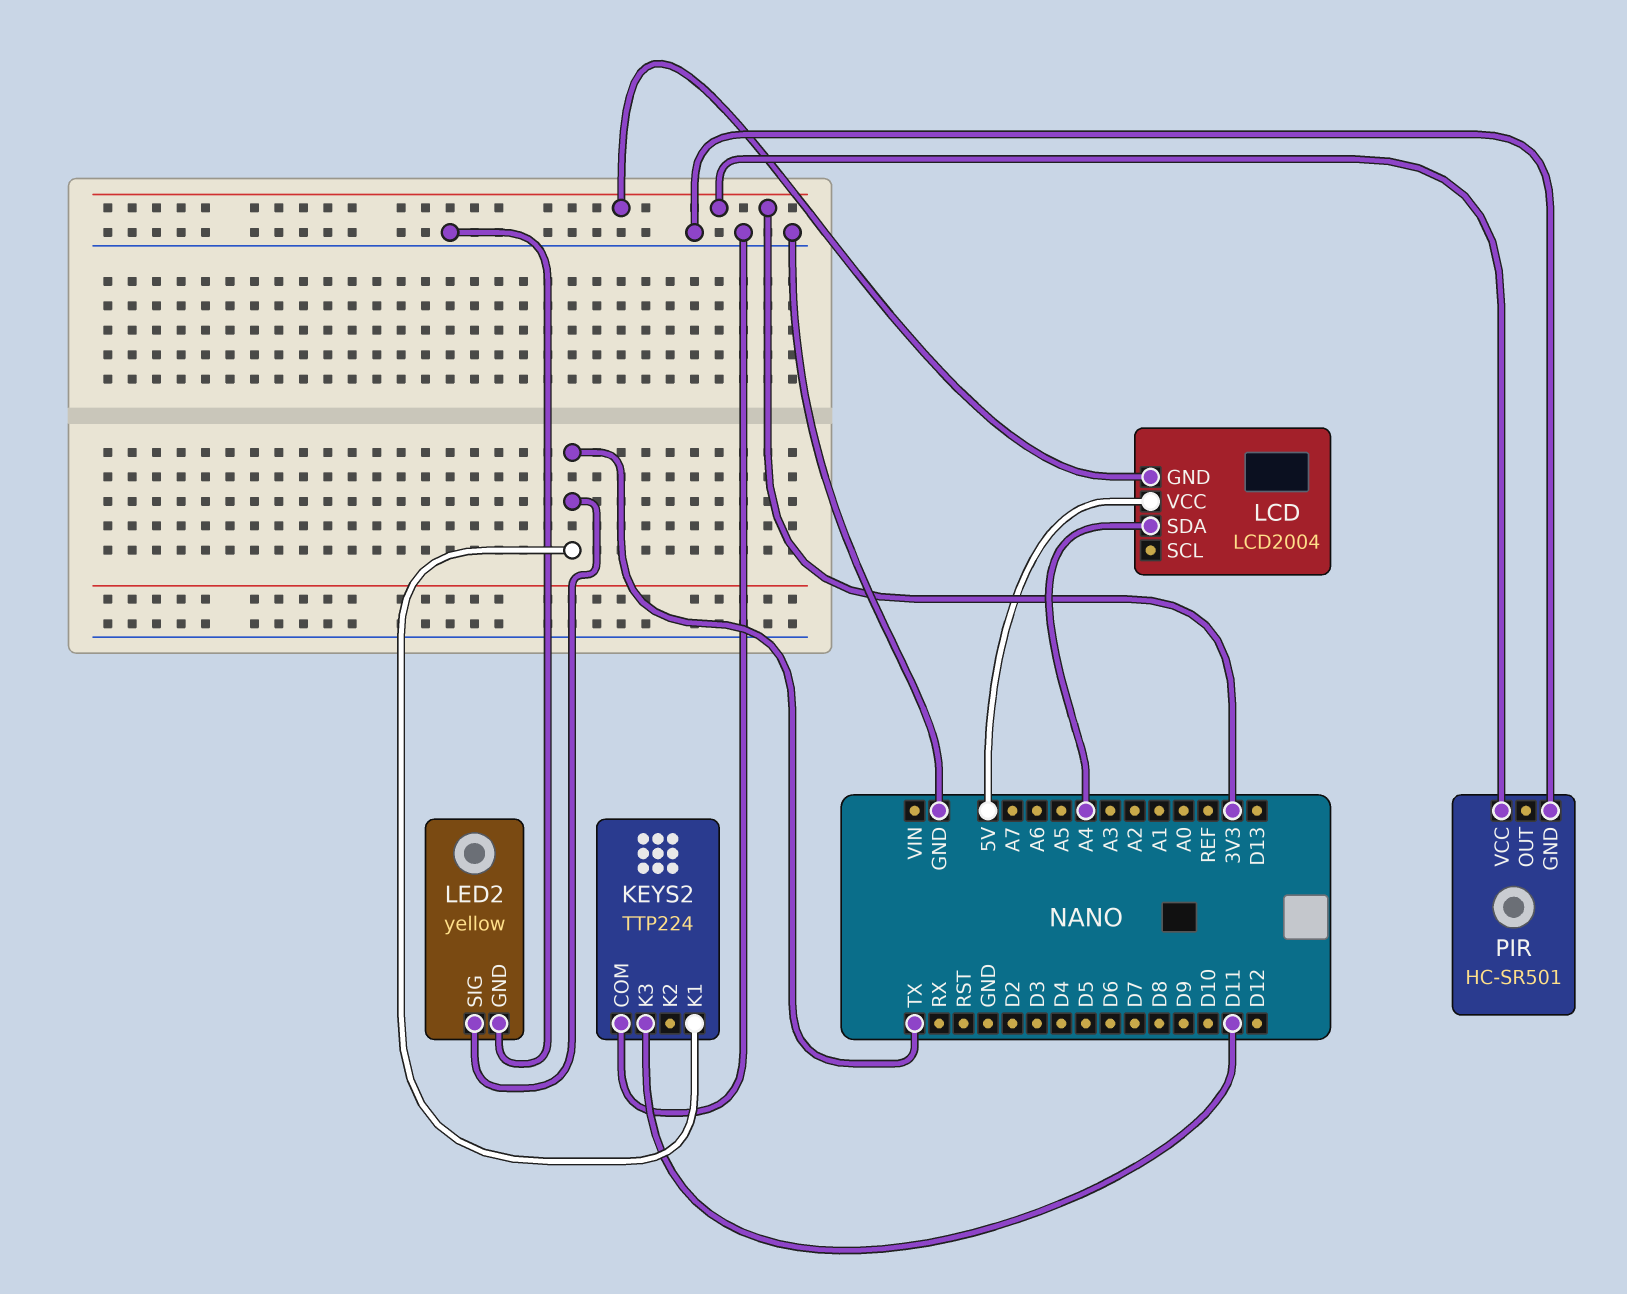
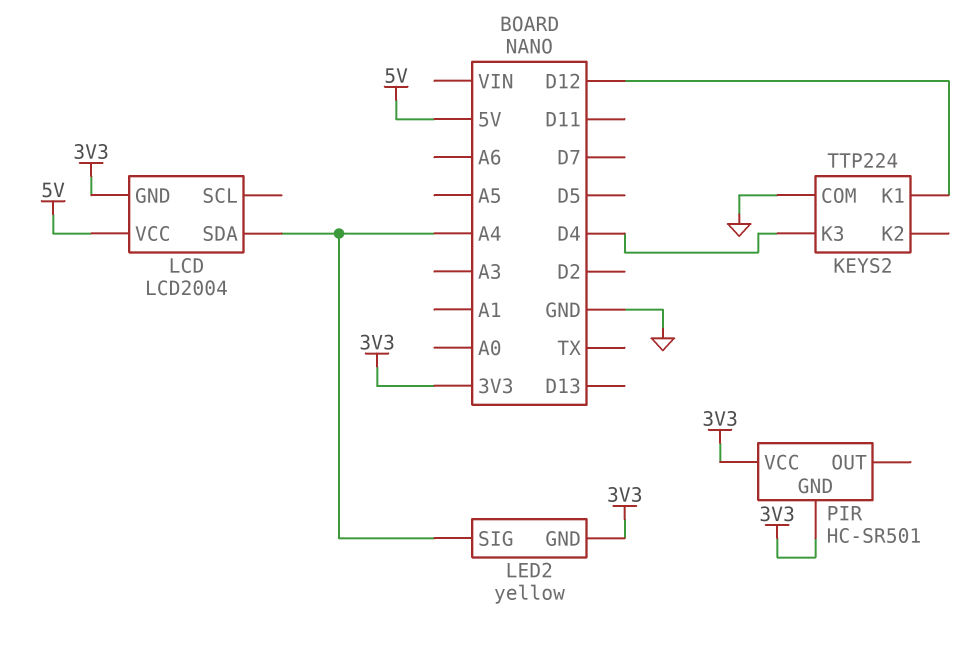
KEYS2 pin K1: TX -> D12
KEYS2 pin K3: D11 -> D4
LED2 pin GND: GND -> 3V3
LED2 pin SIG: TX -> A4
PIR pin GND: GND -> 3V3

